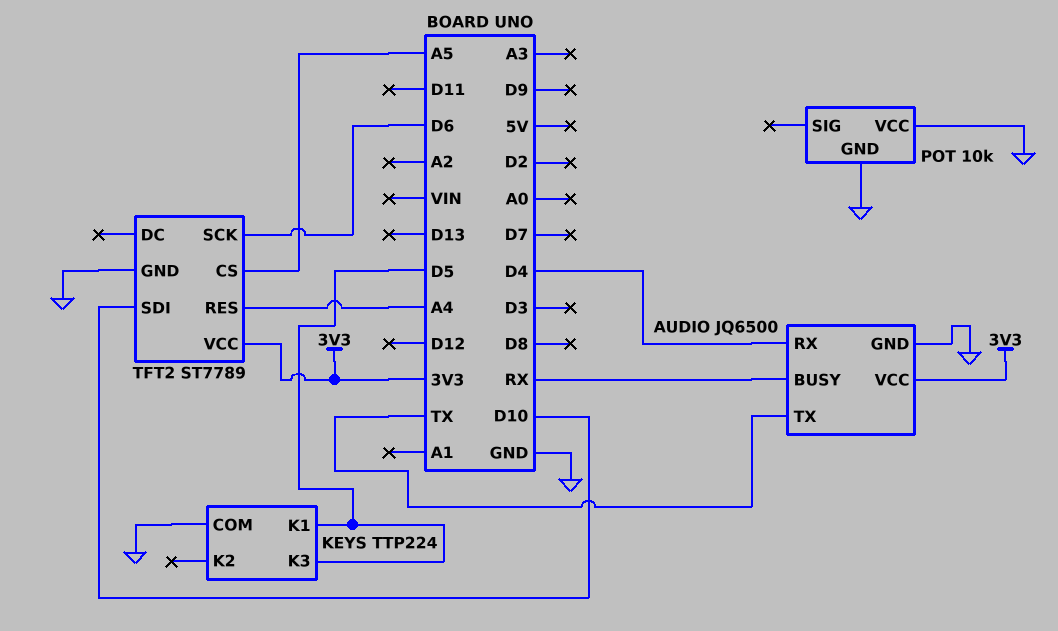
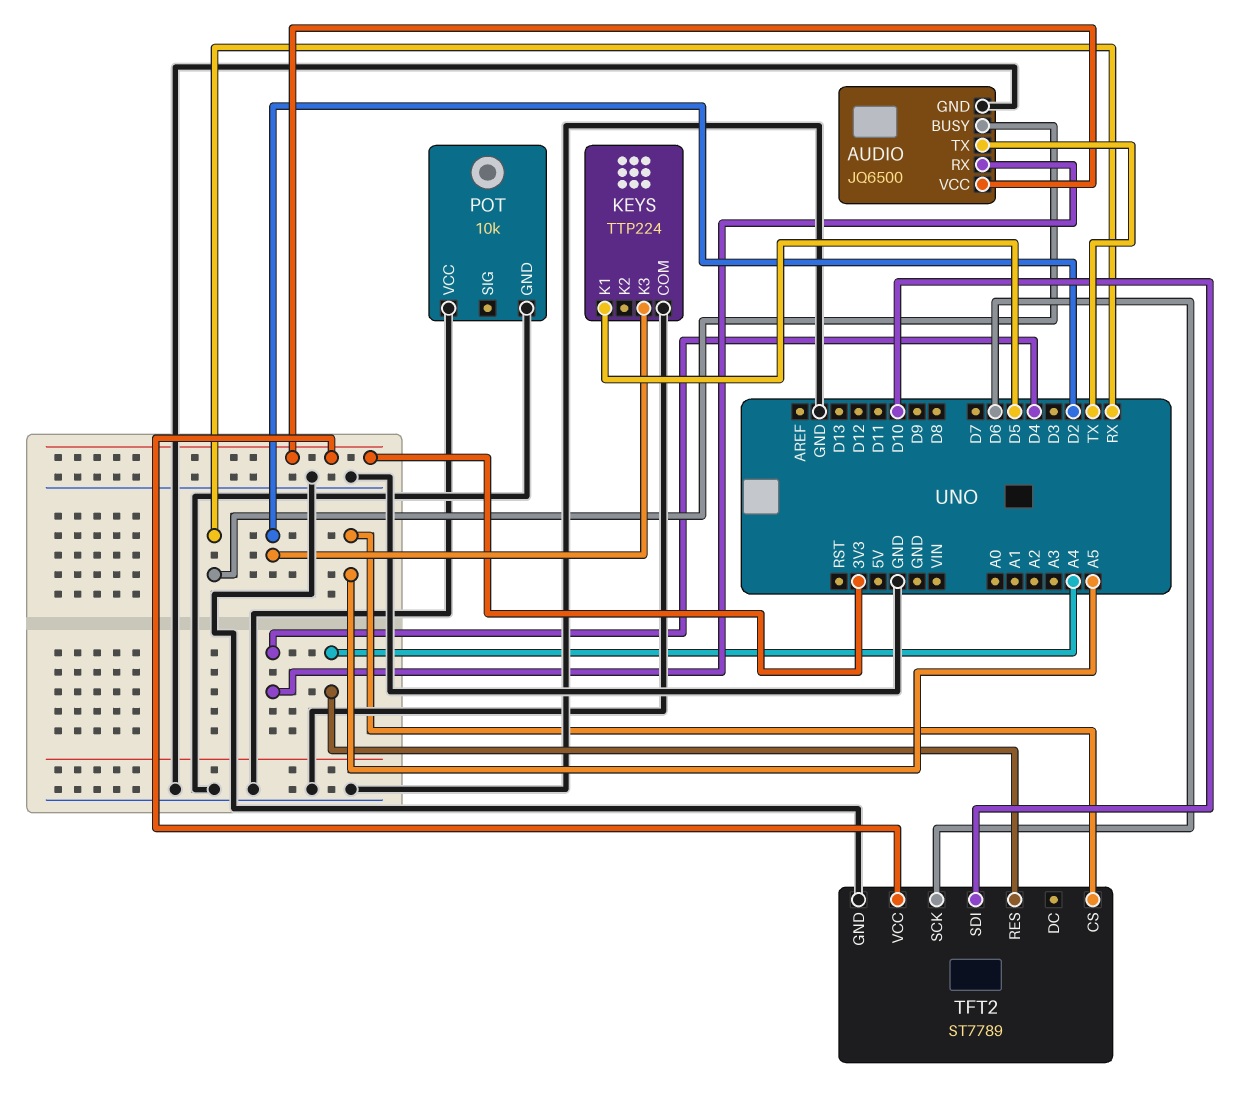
KEYS pin K3: D5 -> D2

